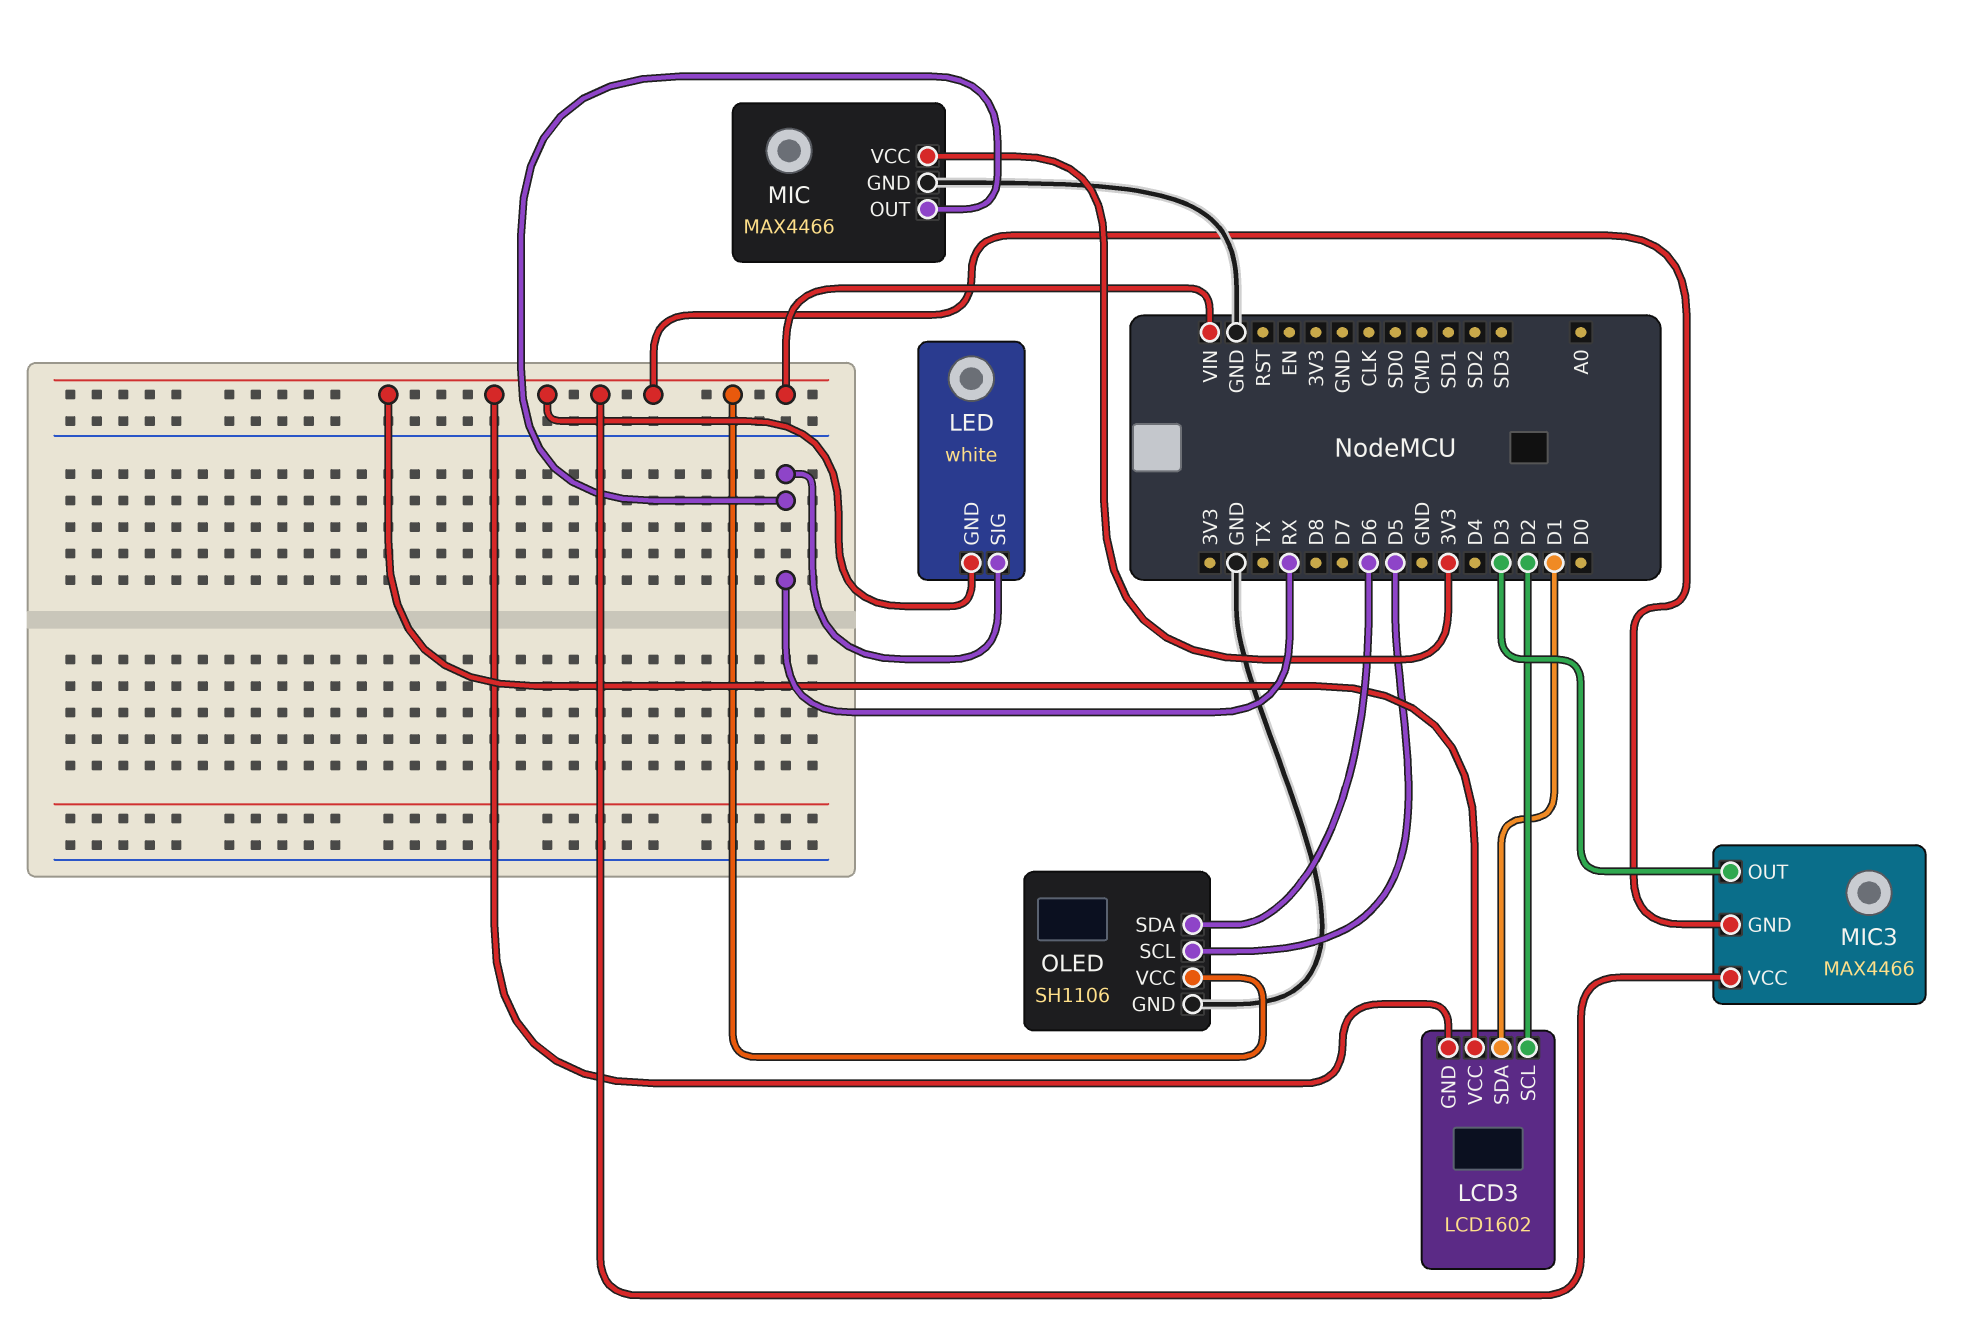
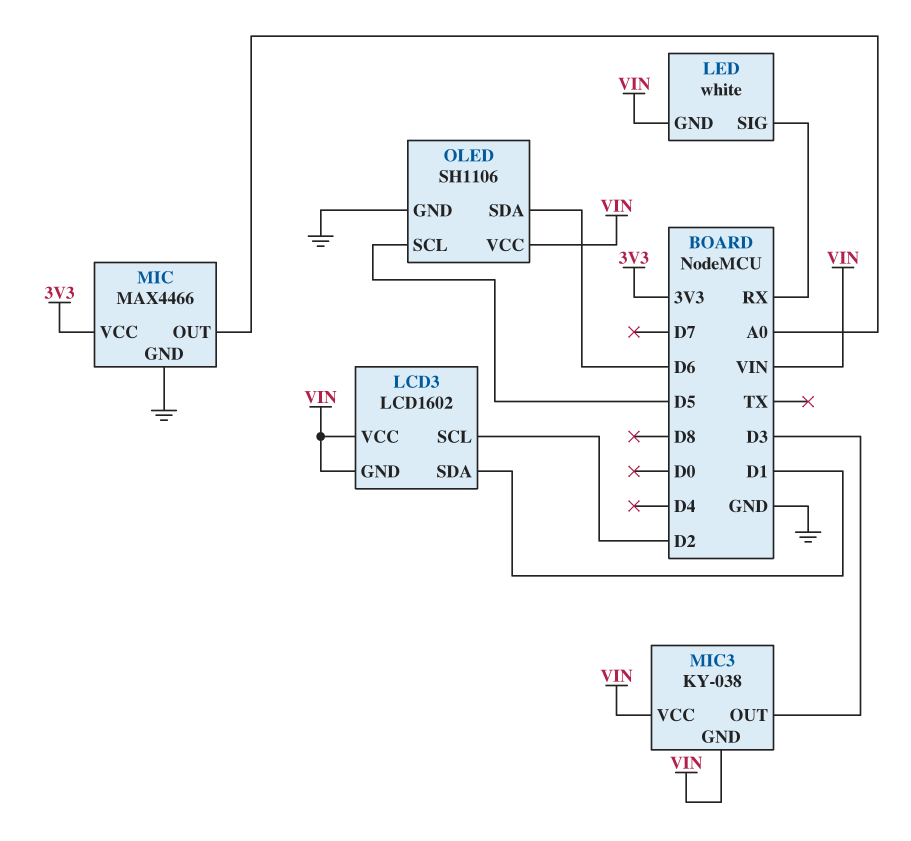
MIC pin OUT: RX -> A0
MIC3: MAX4466 -> KY-038

